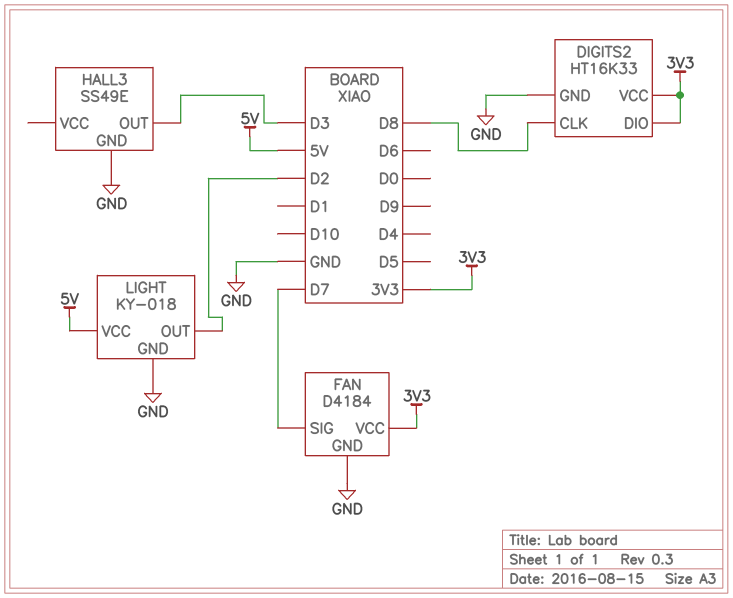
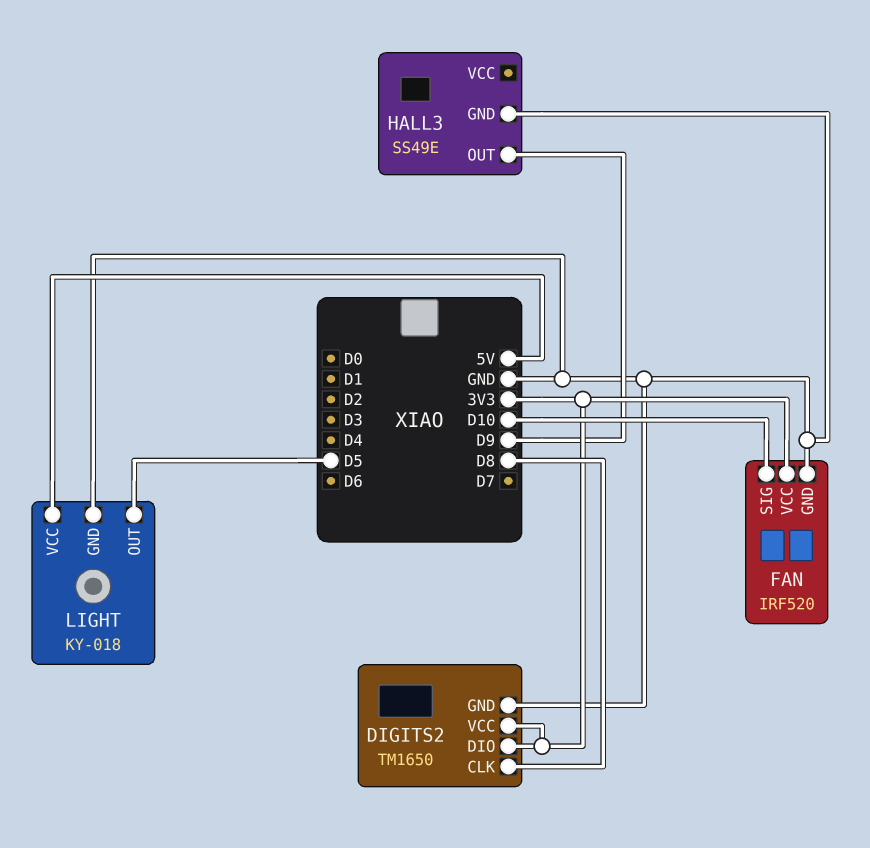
DIGITS2: HT16K33 -> TM1650
FAN: D4184 -> IRF520
FAN pin SIG: D7 -> D10
HALL3 pin OUT: D3 -> D9
LIGHT pin OUT: D2 -> D5

